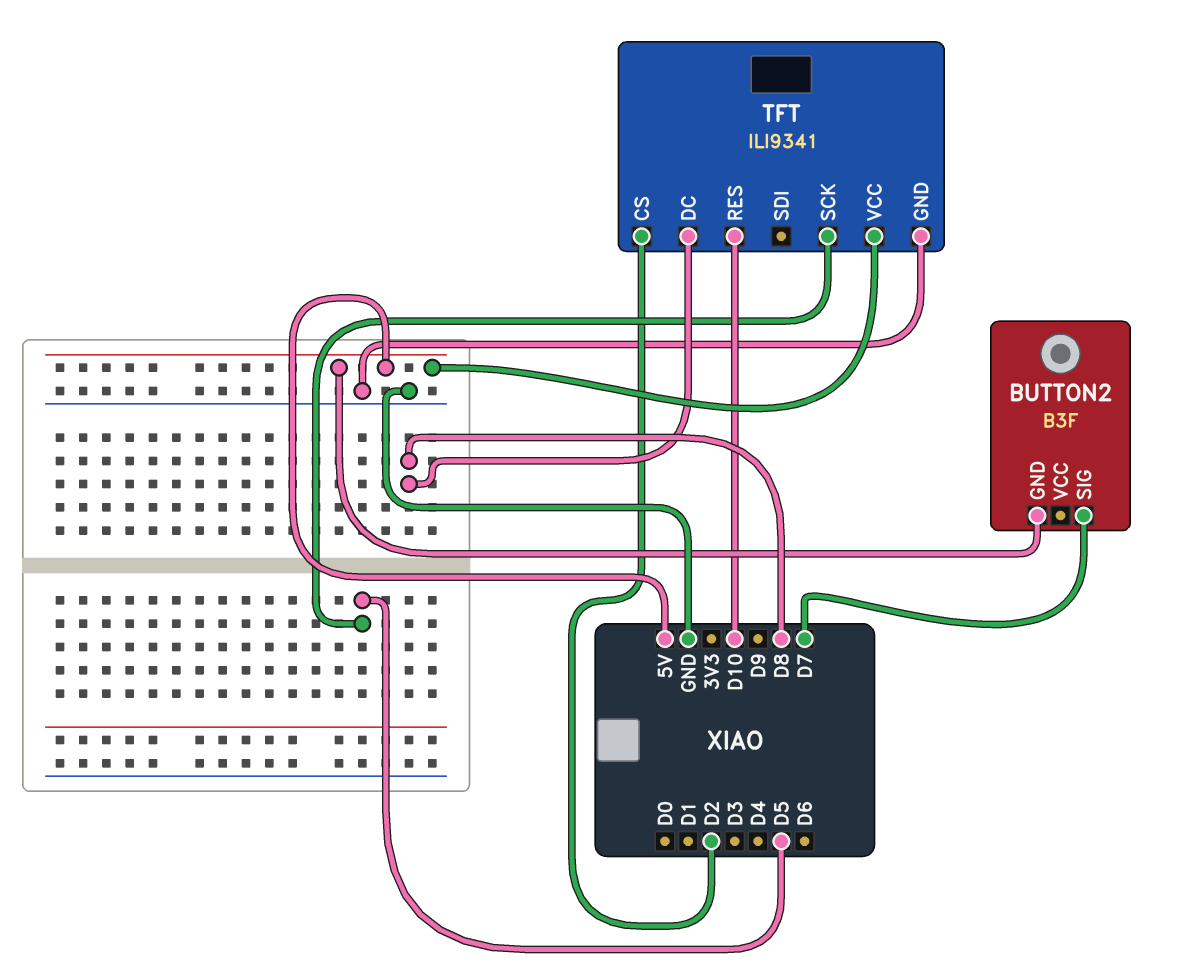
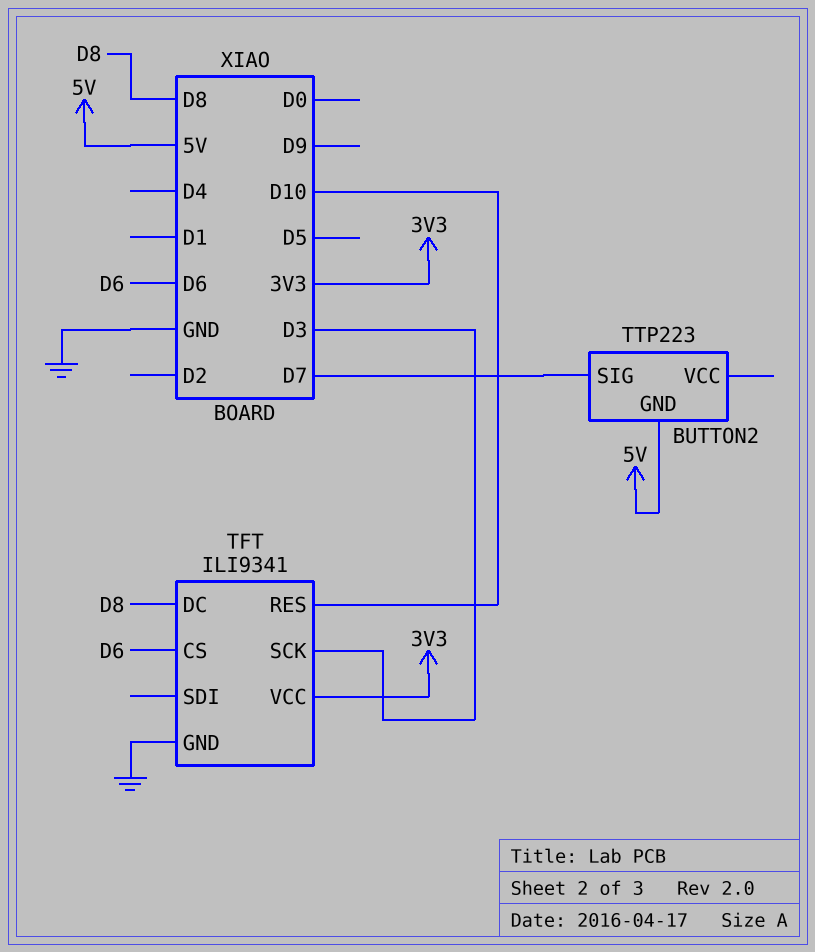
BUTTON2: B3F -> TTP223
TFT pin CS: D2 -> D6
TFT pin SCK: D5 -> D3
TFT pin VCC: 5V -> 3V3

